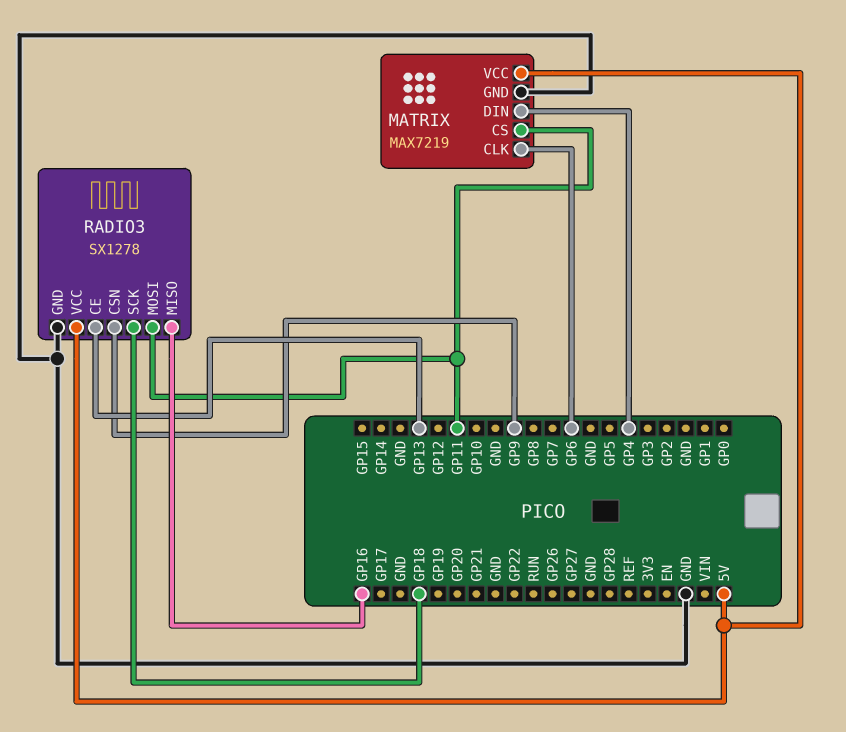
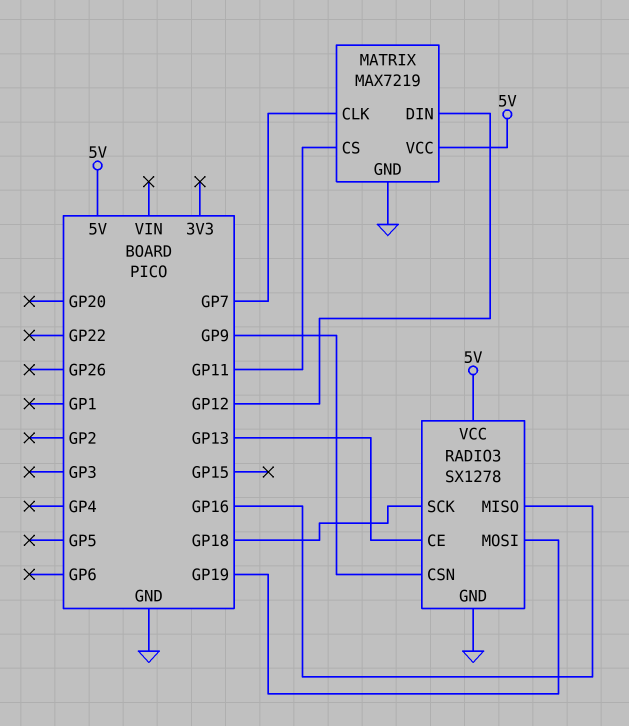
MATRIX pin CLK: GP6 -> GP7
MATRIX pin DIN: GP4 -> GP12
RADIO3 pin MOSI: GP11 -> GP19

